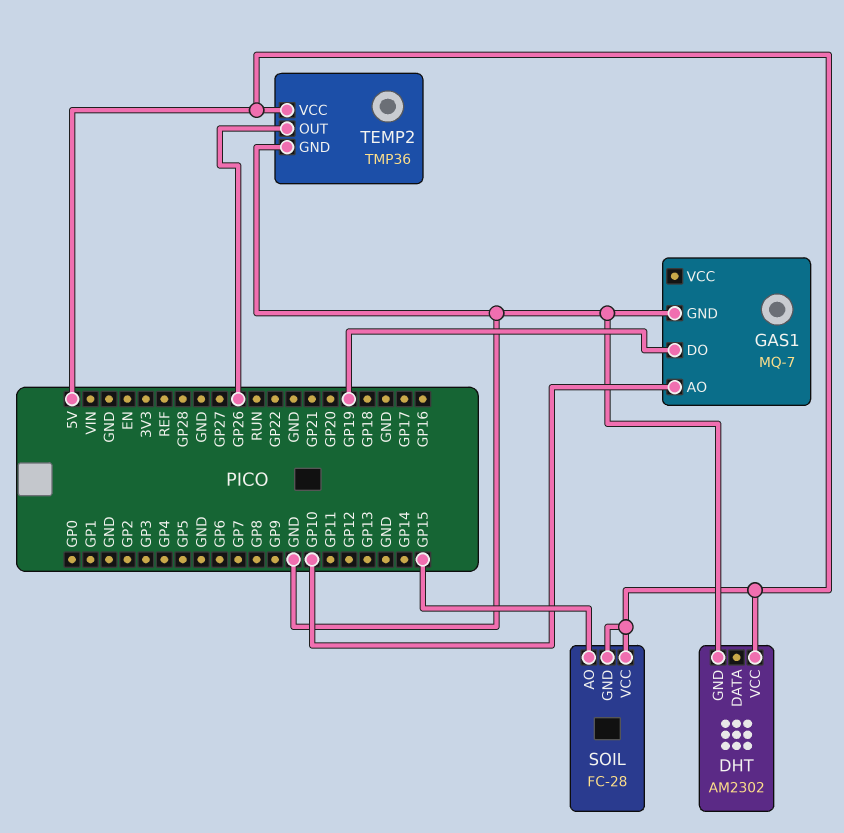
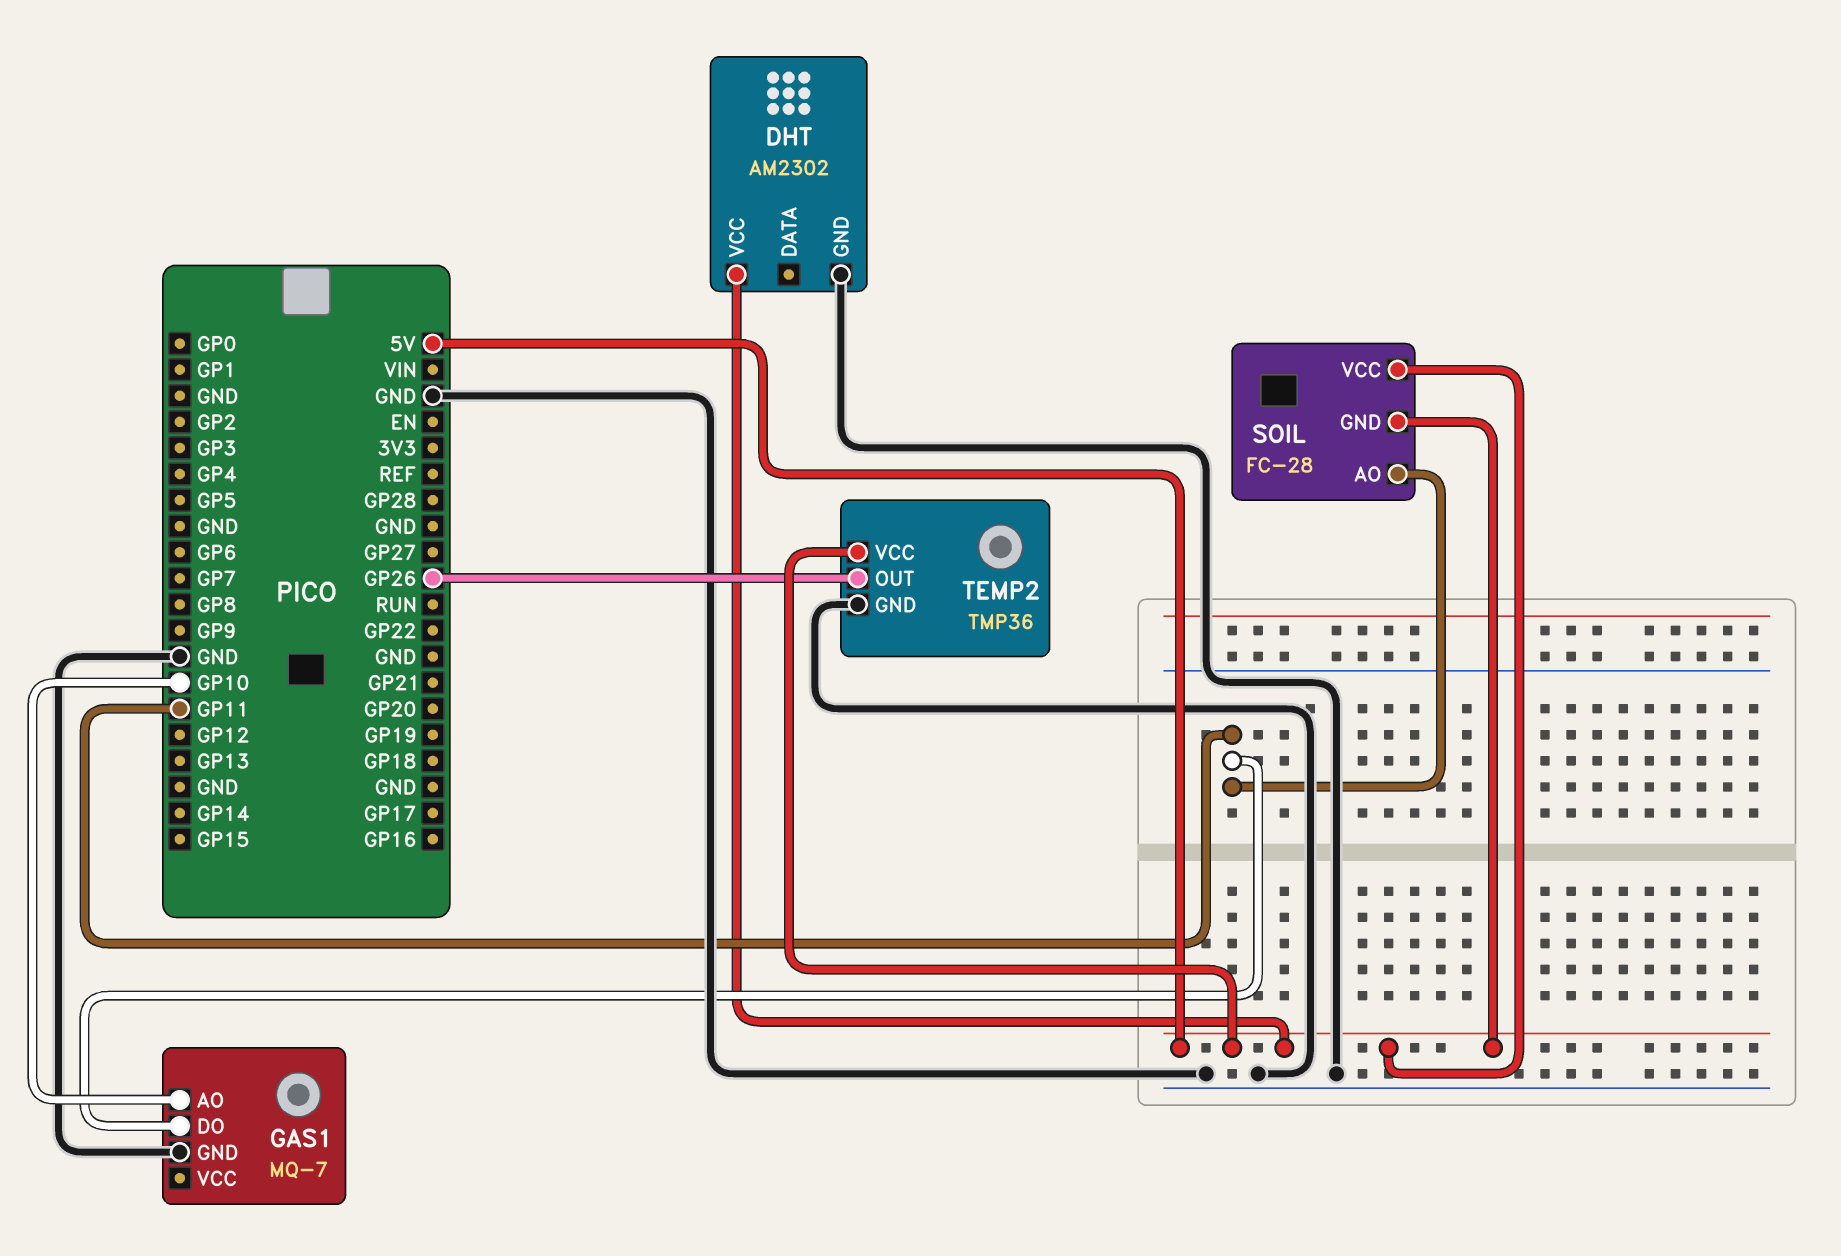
GAS1 pin DO: GP19 -> GP11
SOIL pin AO: GP15 -> GP11

